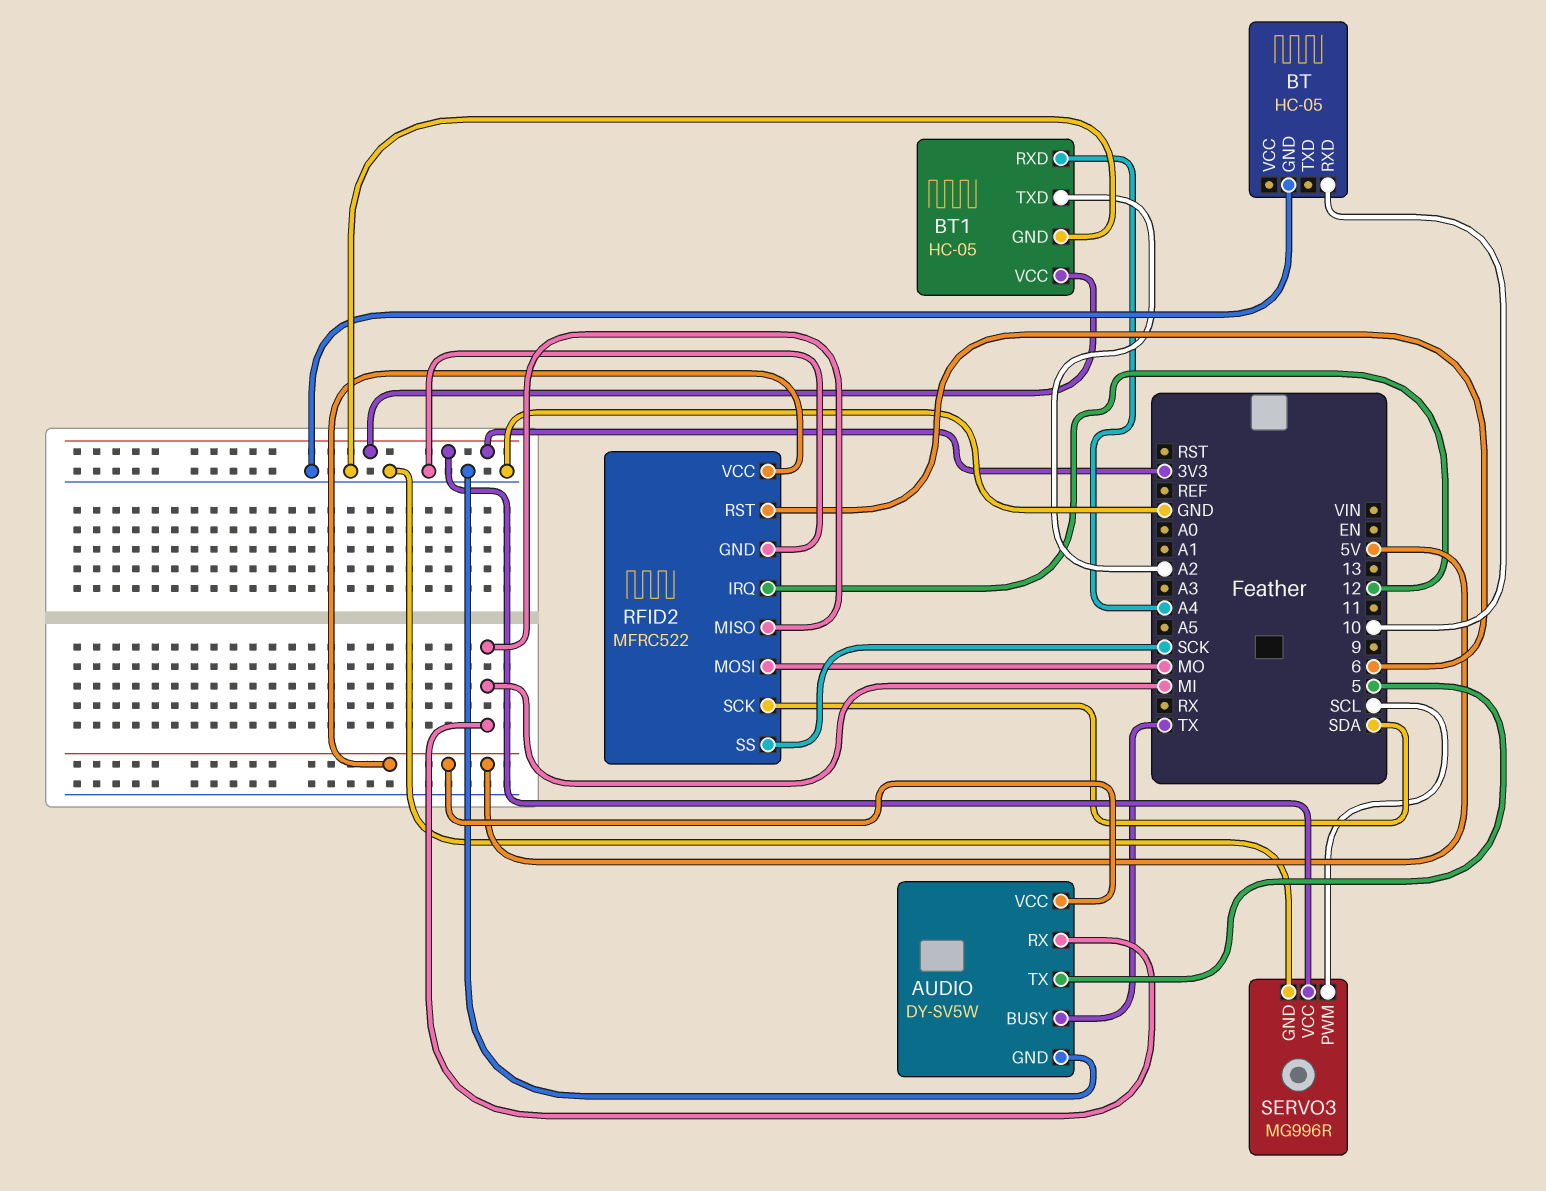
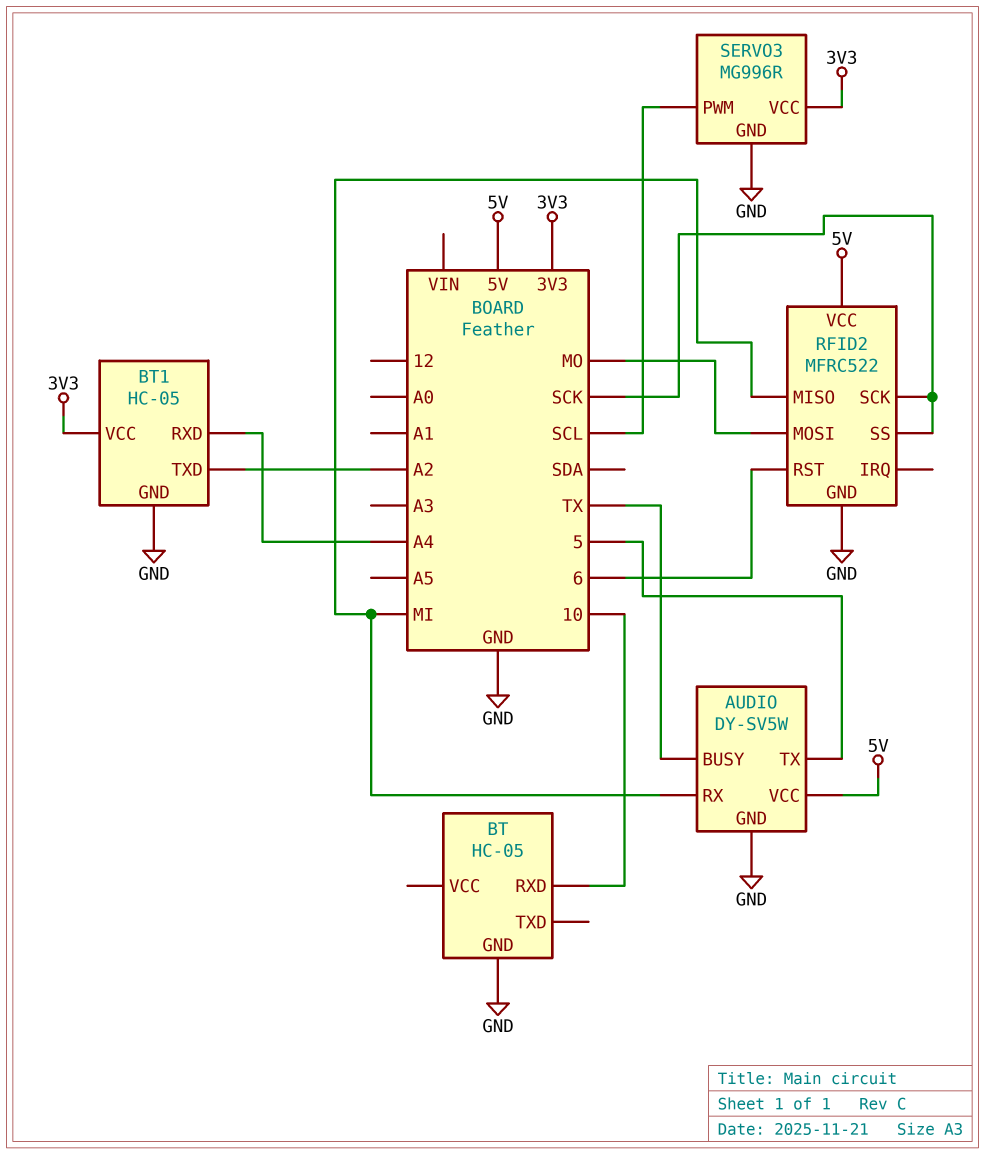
RFID2 pin IRQ: 12 -> none
RFID2 pin SCK: SDA -> SCK

